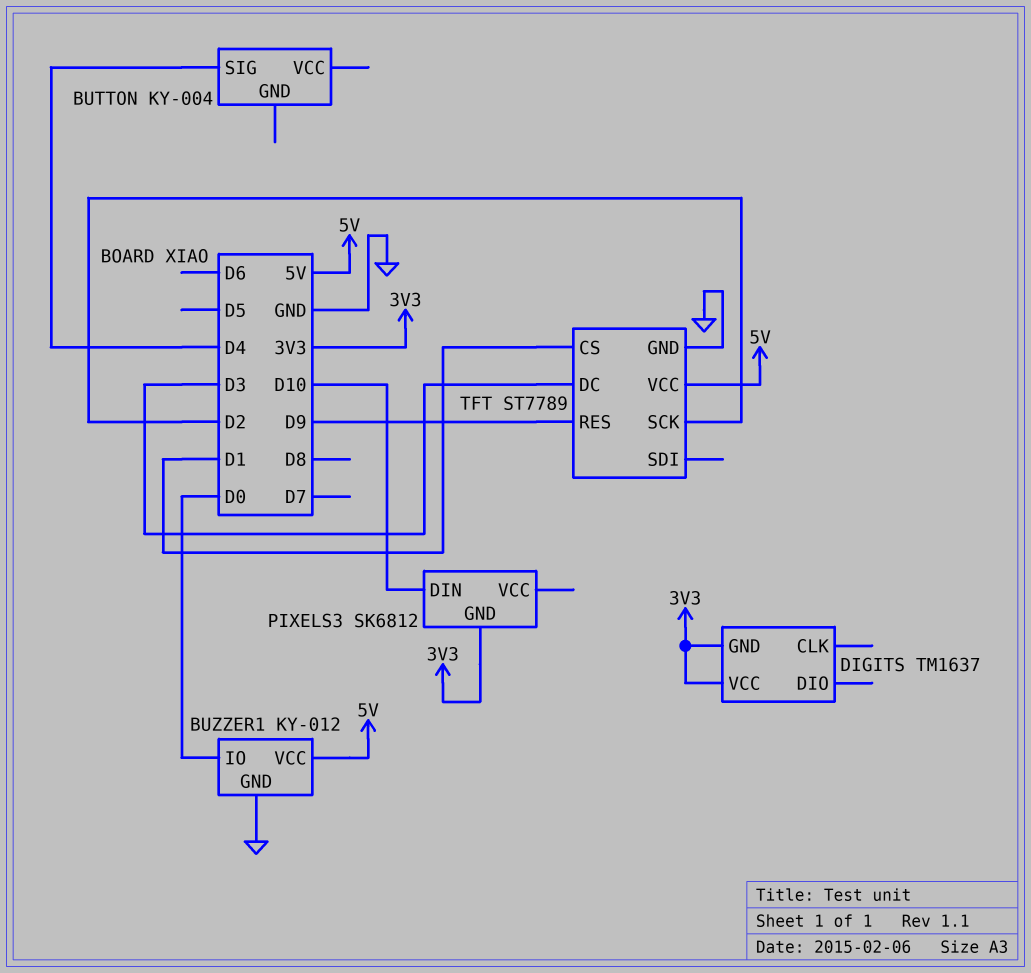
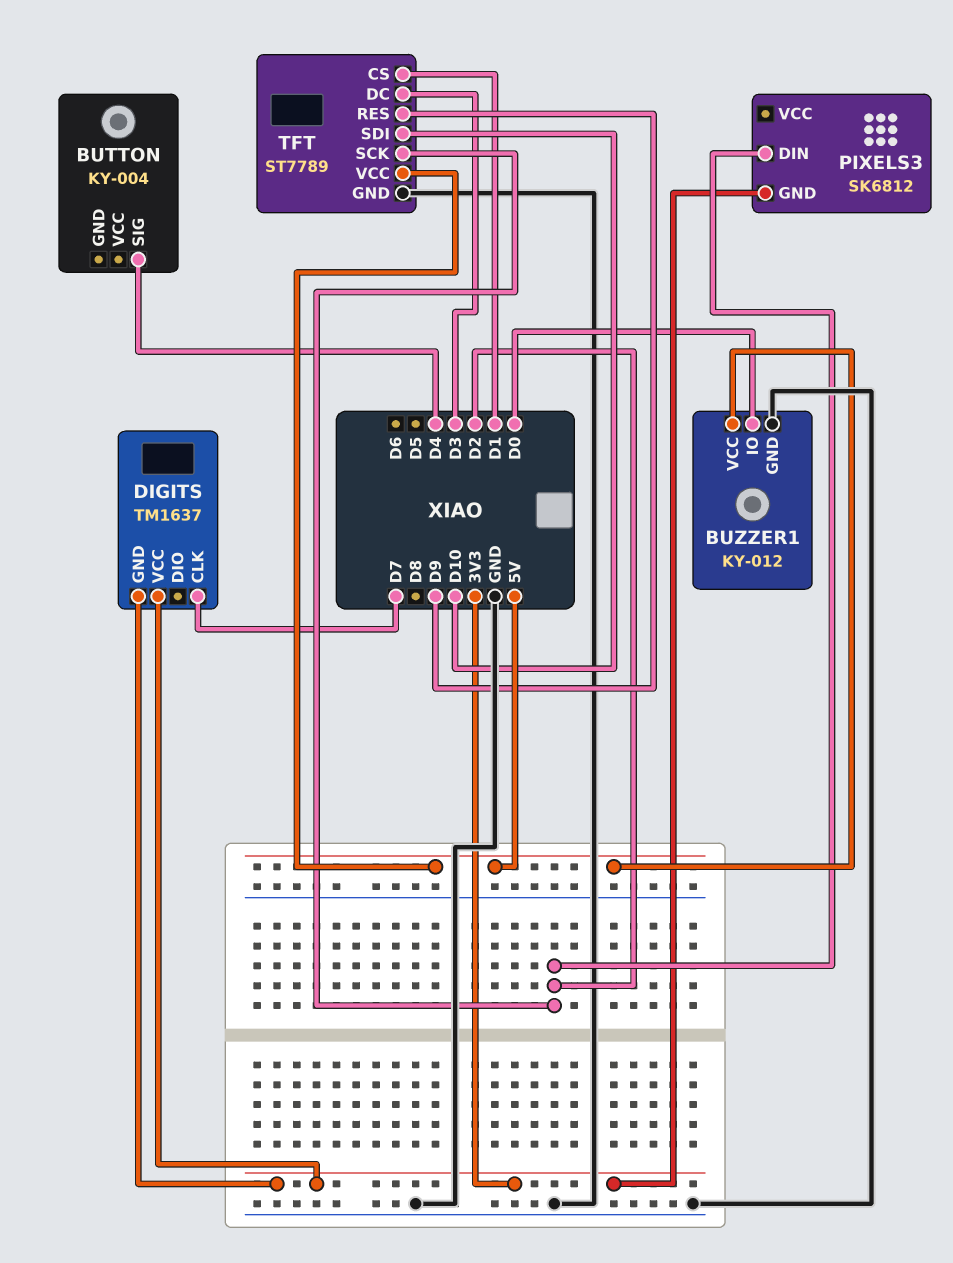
DIGITS pin CLK: none -> D7
PIXELS3 pin DIN: D10 -> D2
TFT pin SDI: none -> D10

